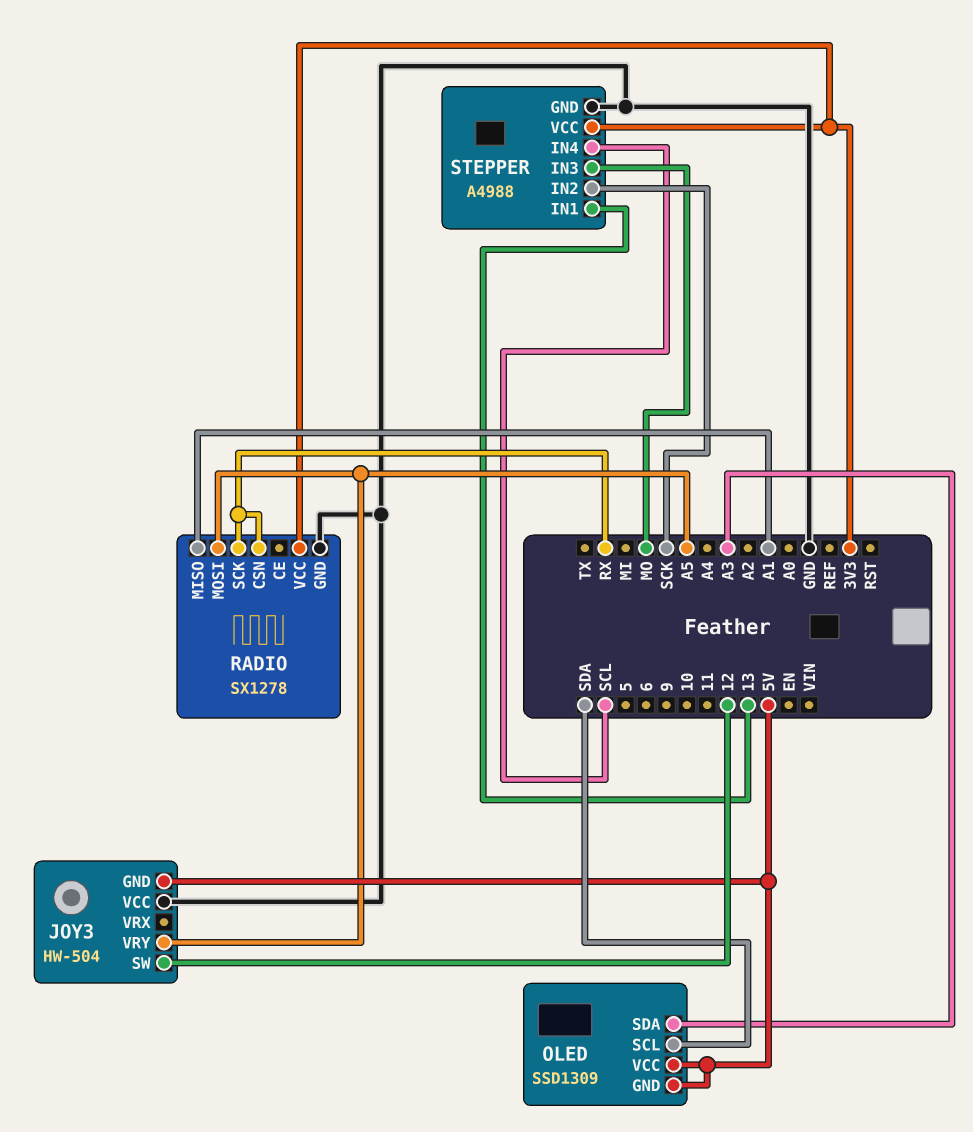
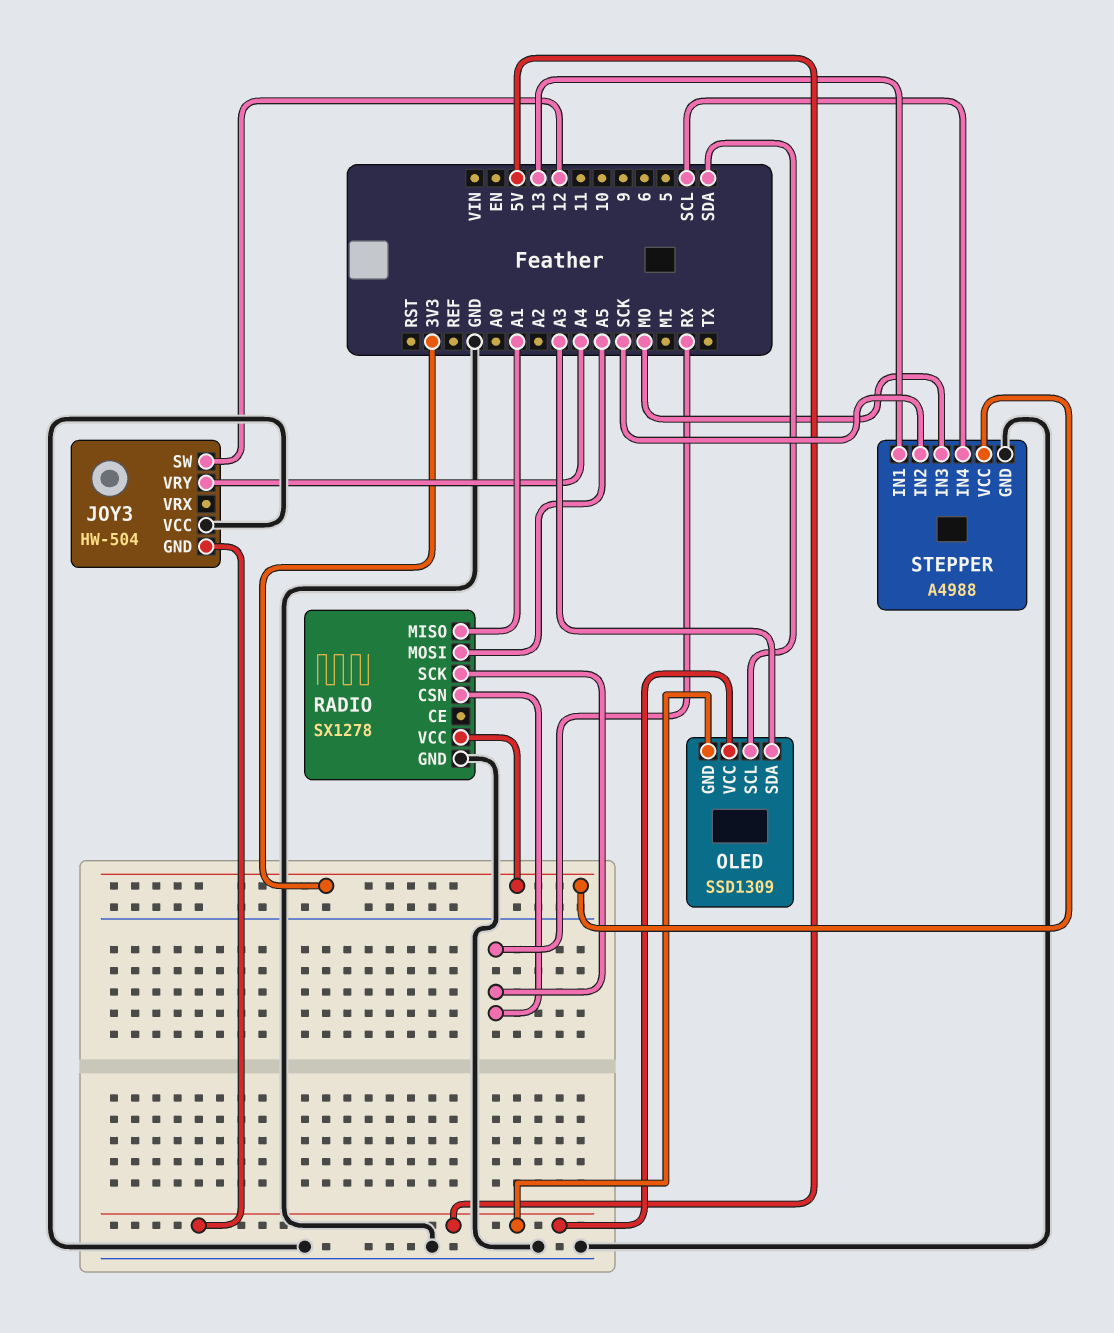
JOY3 pin VRY: A5 -> A4

